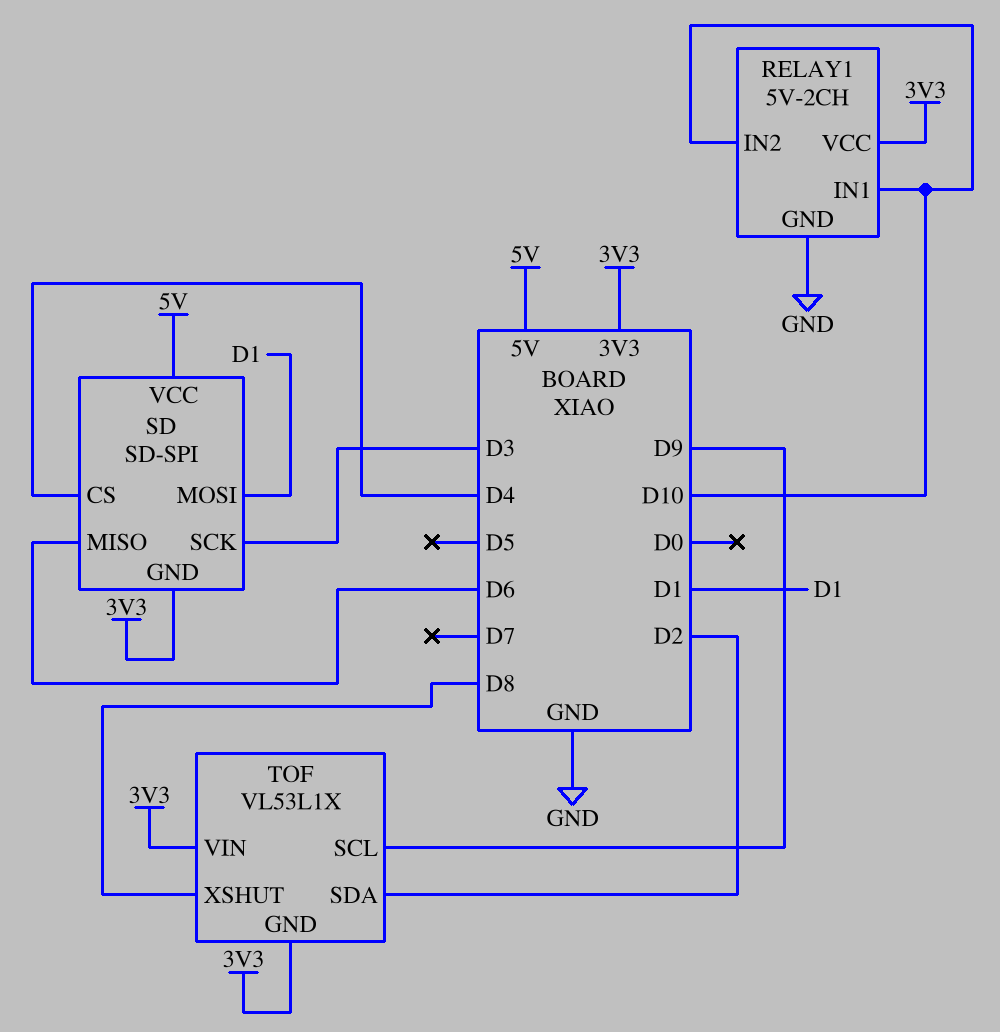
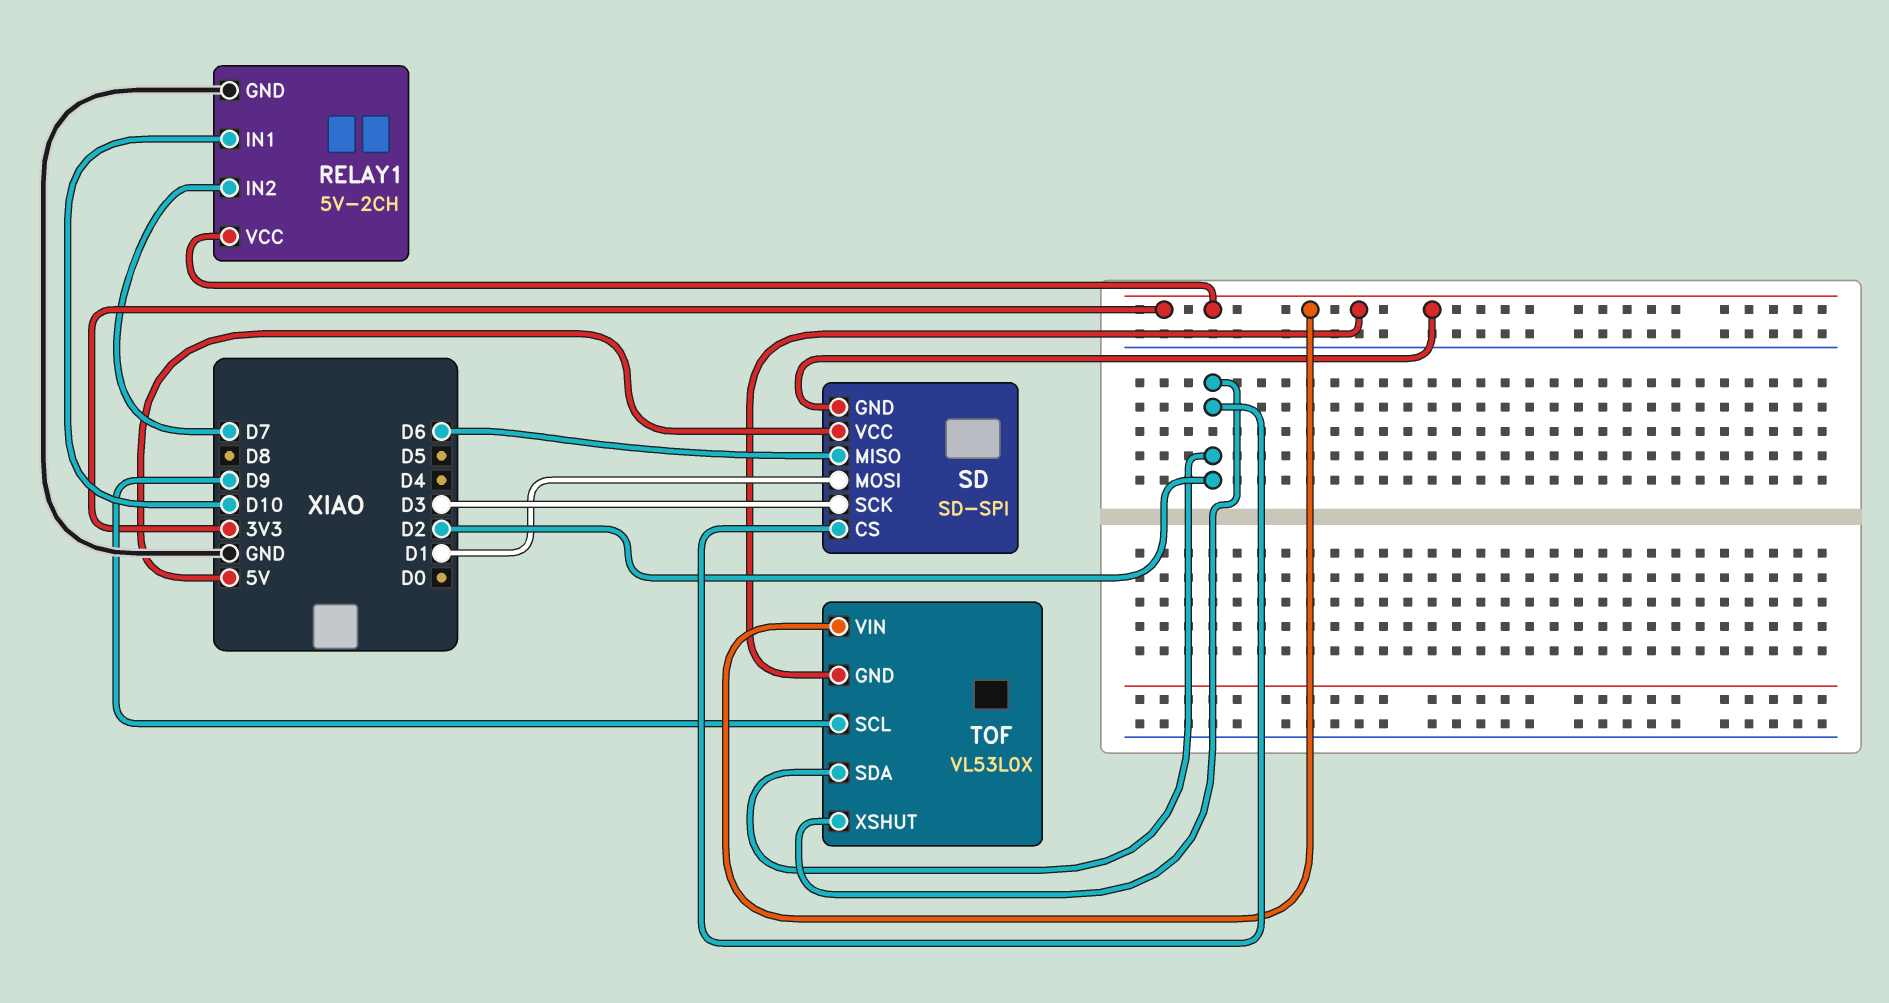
RELAY1 pin IN2: D10 -> D7
SD pin CS: D4 -> D2
TOF: VL53L1X -> VL53L0X
TOF pin XSHUT: D8 -> D2

